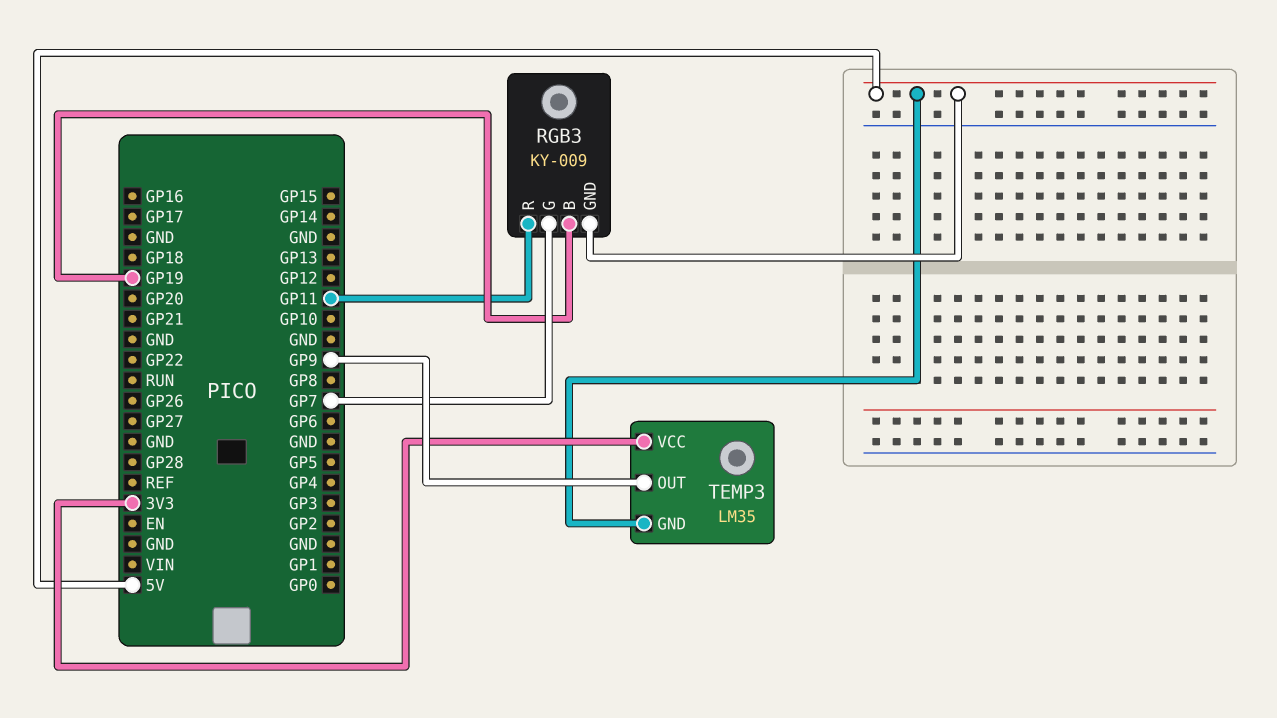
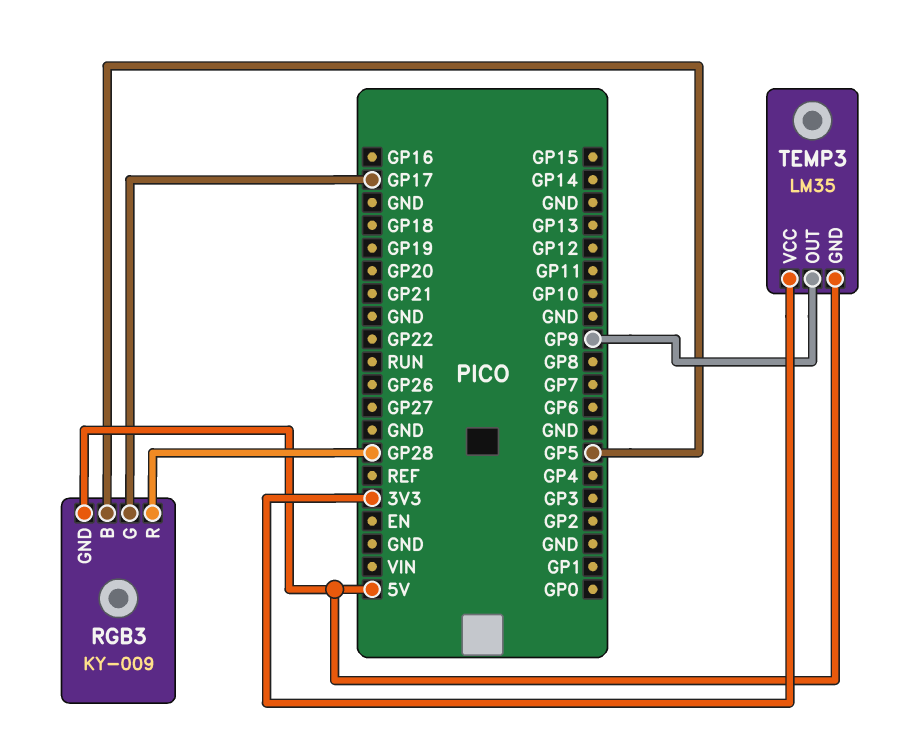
RGB3 pin B: GP19 -> GP5
RGB3 pin G: GP7 -> GP17
RGB3 pin R: GP11 -> GP28

